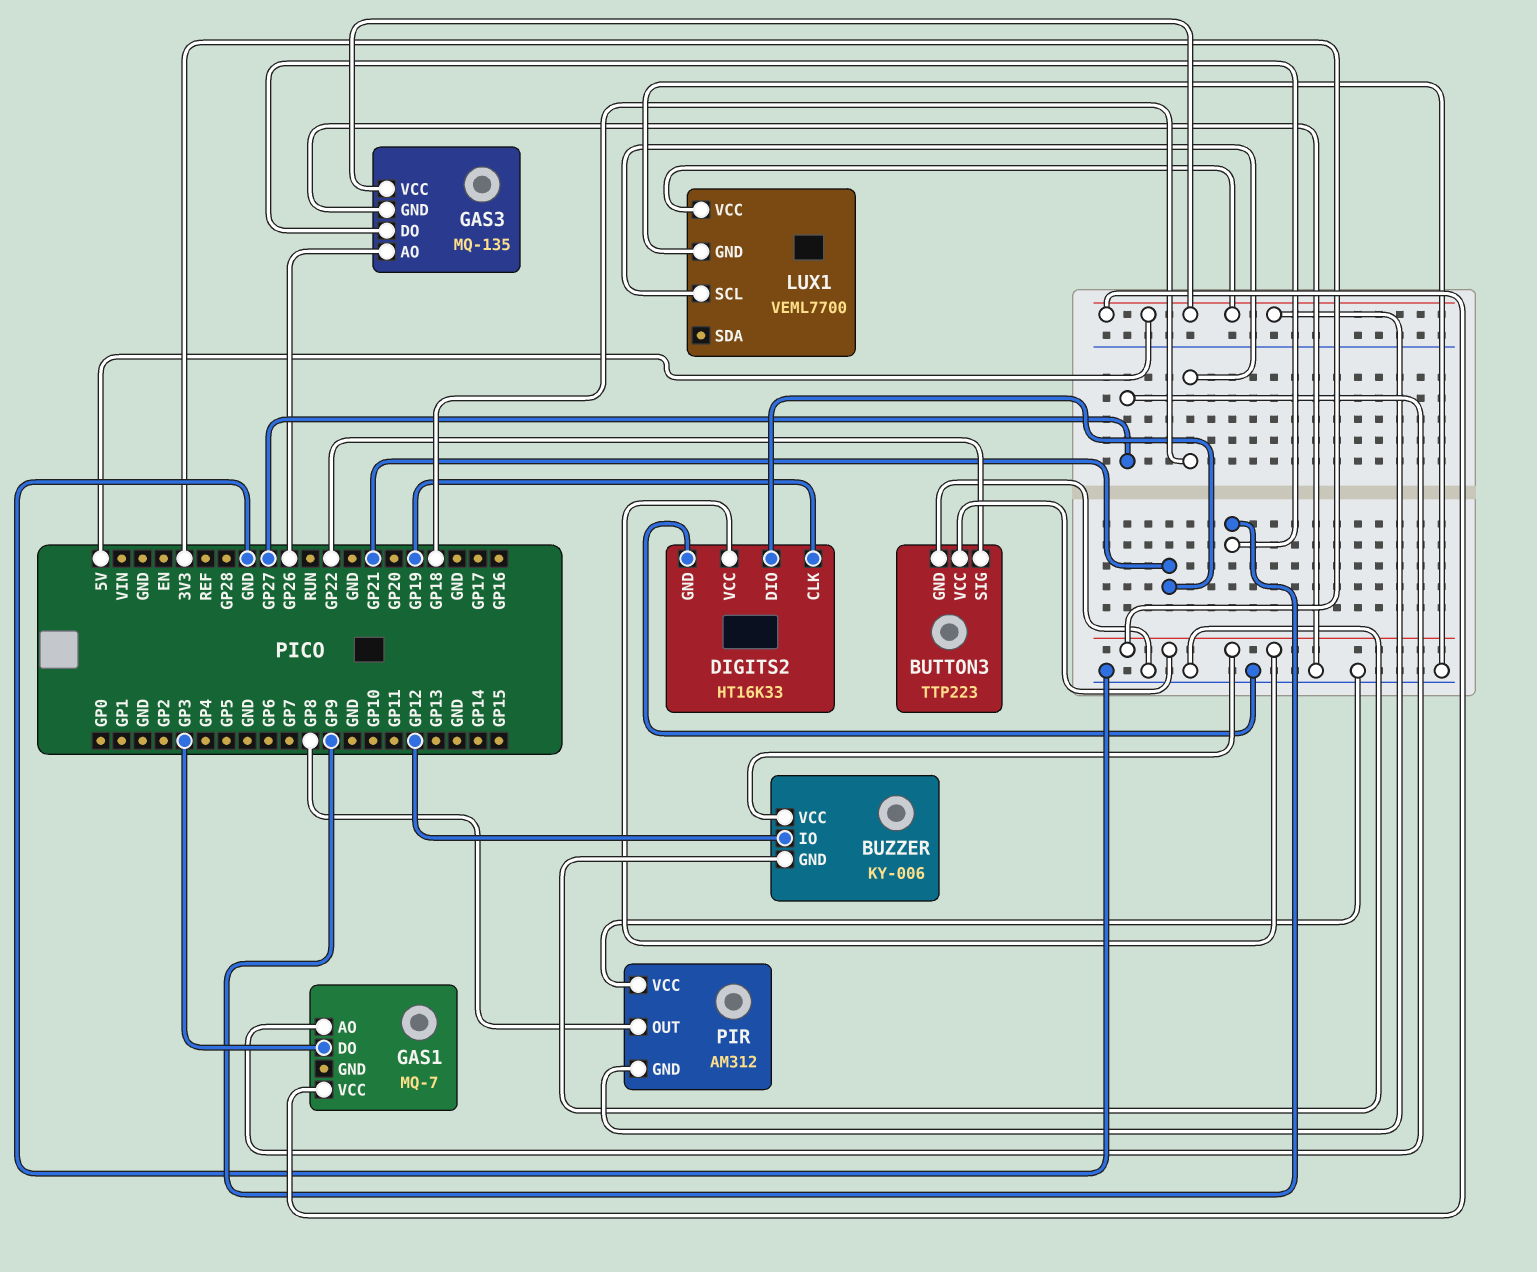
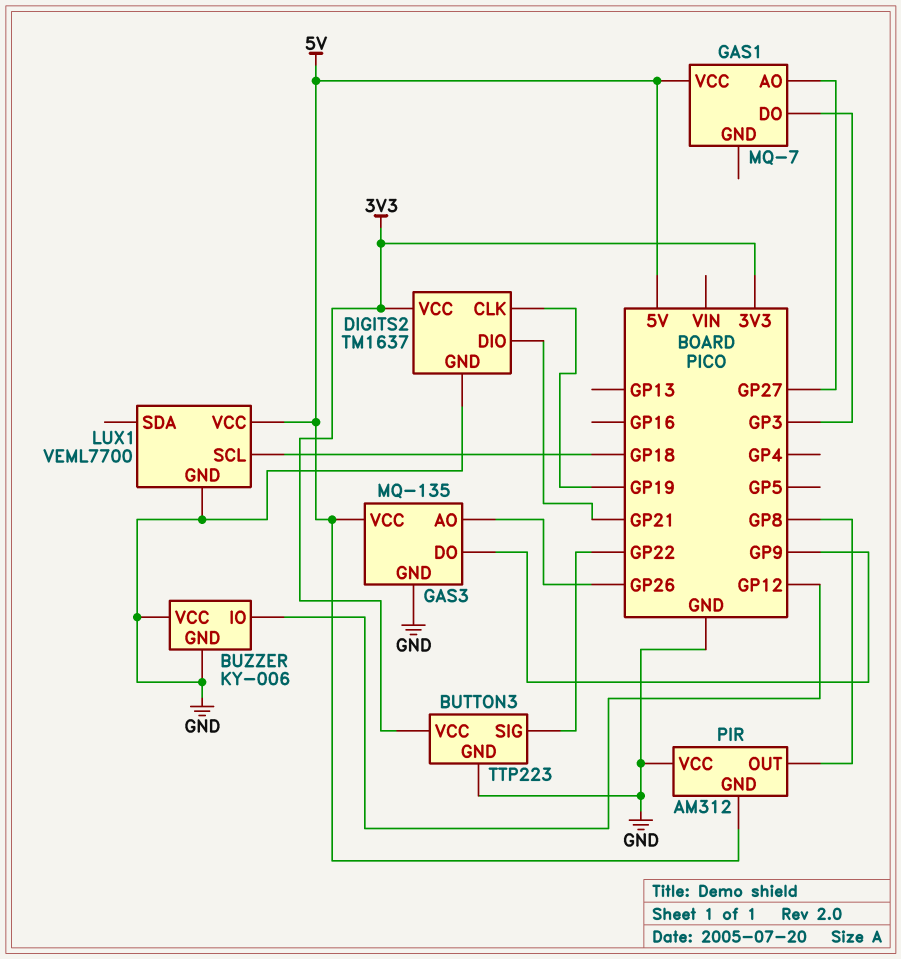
BUZZER pin VCC: 3V3 -> GND
DIGITS2: HT16K33 -> TM1637

